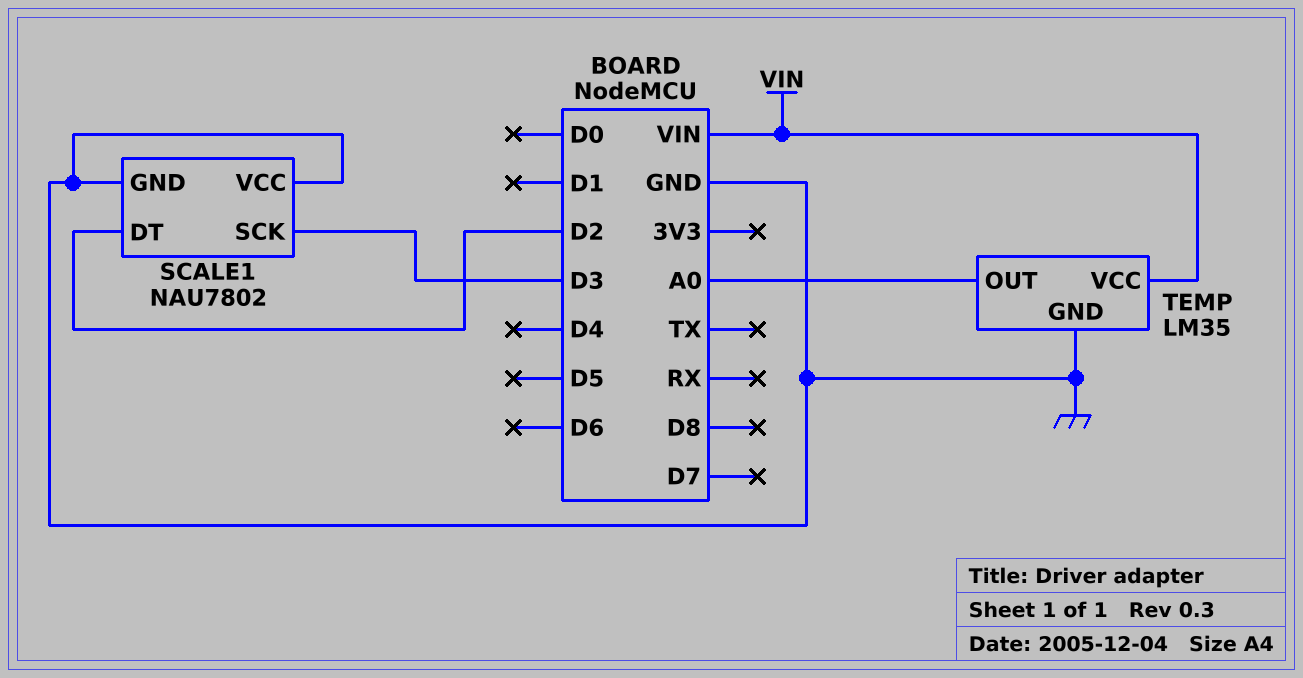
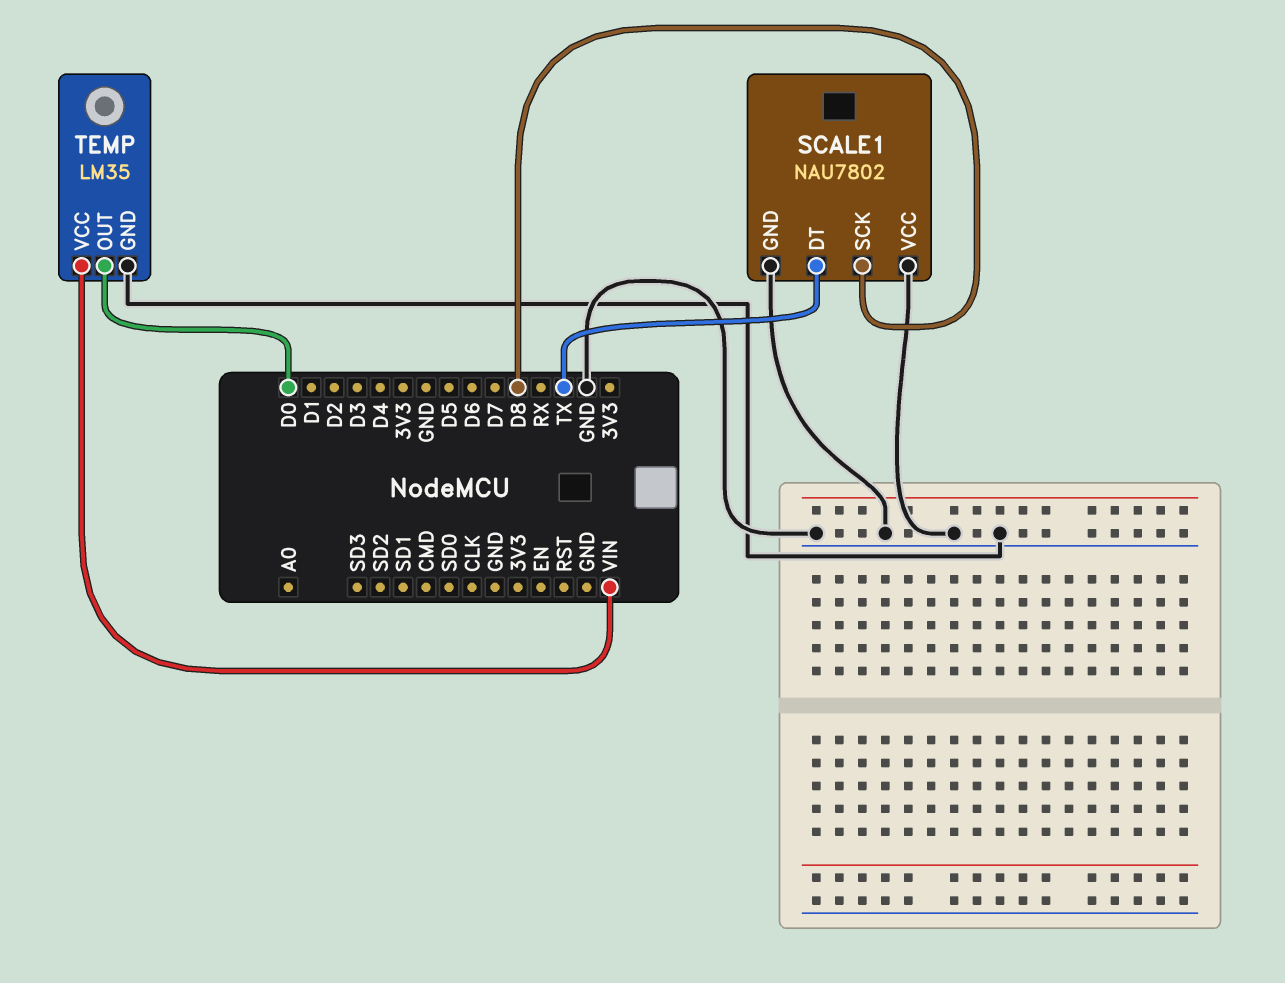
SCALE1 pin DT: D2 -> TX
SCALE1 pin SCK: D3 -> D8
TEMP pin OUT: A0 -> D0

